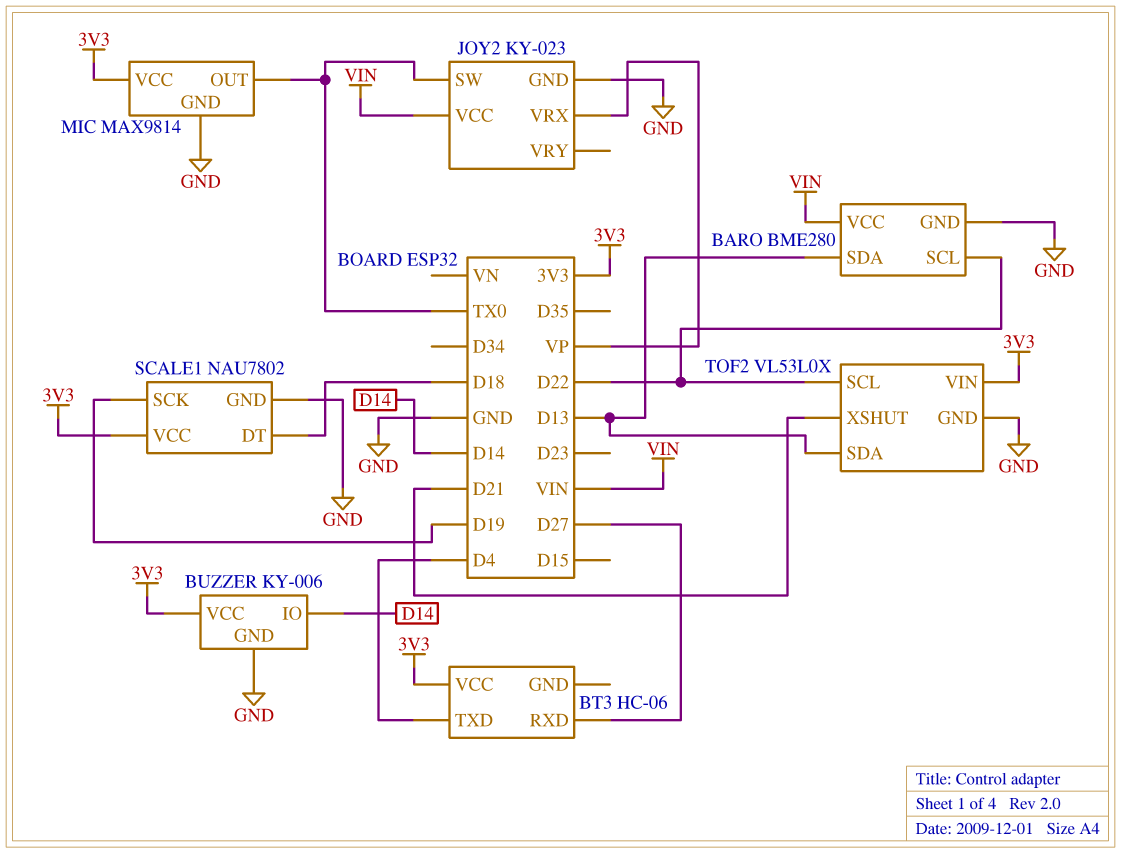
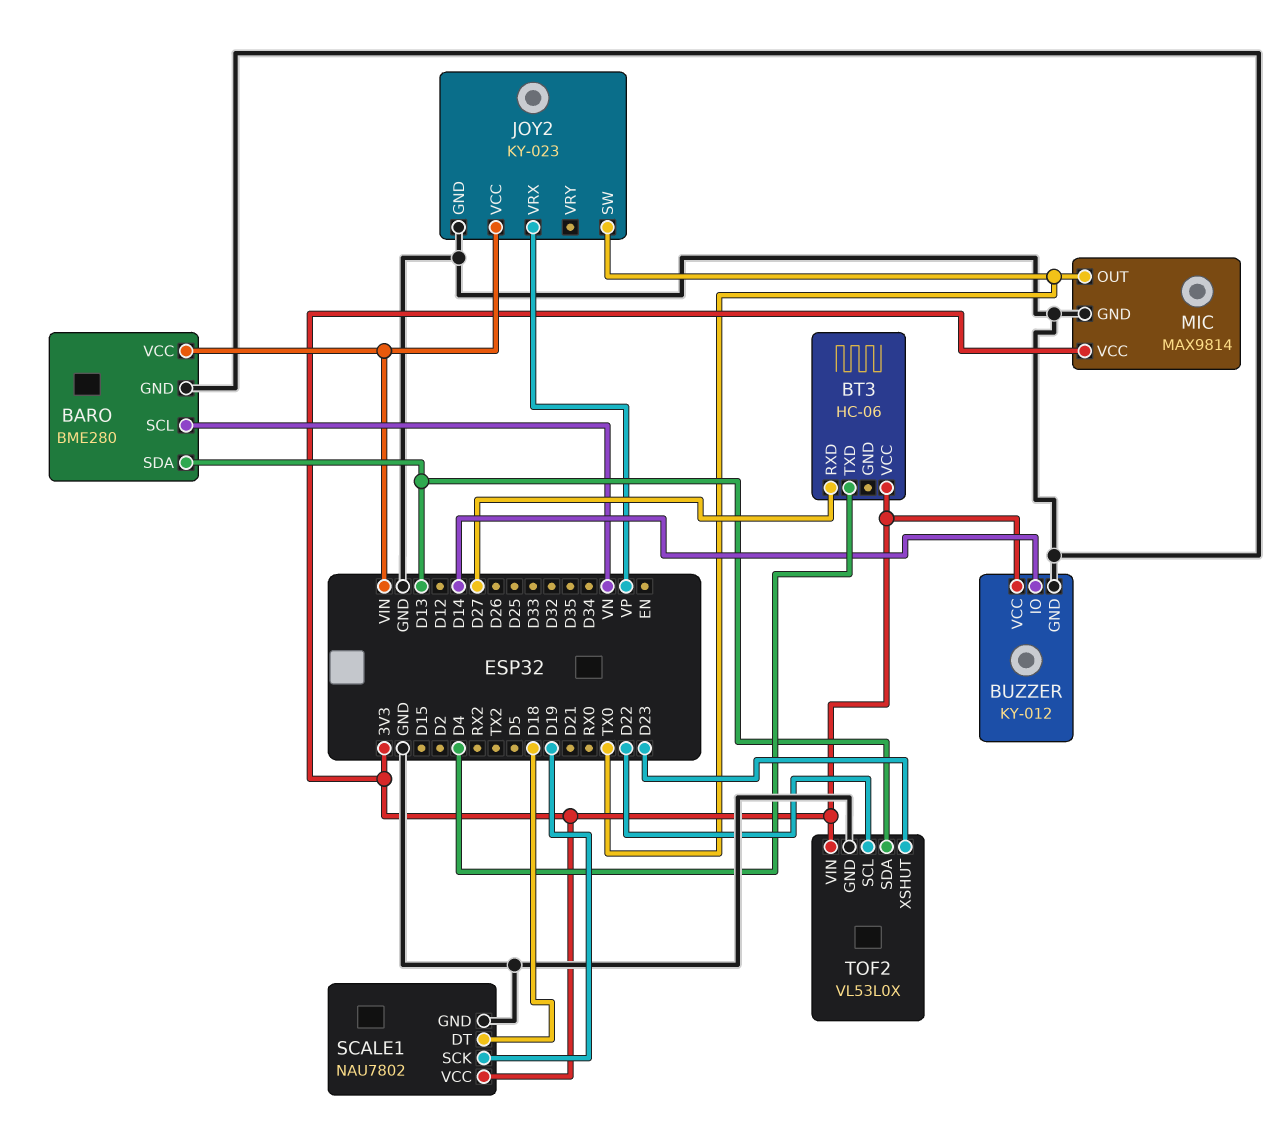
BARO pin SCL: D22 -> VN
BUZZER: KY-006 -> KY-012
TOF2 pin XSHUT: D21 -> D23

